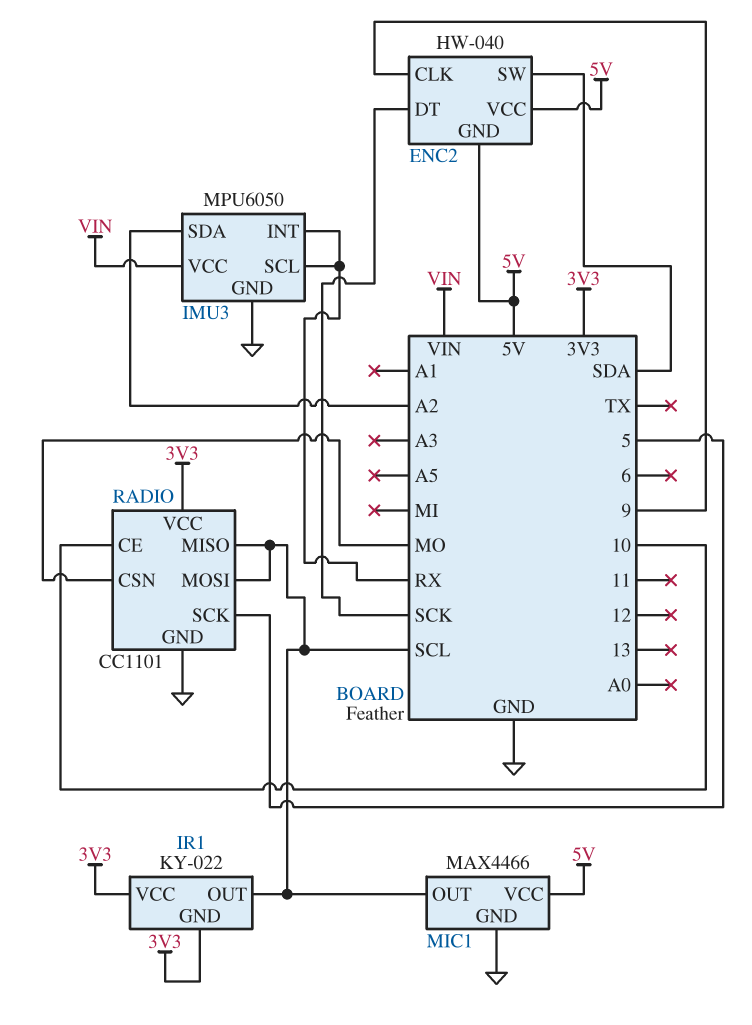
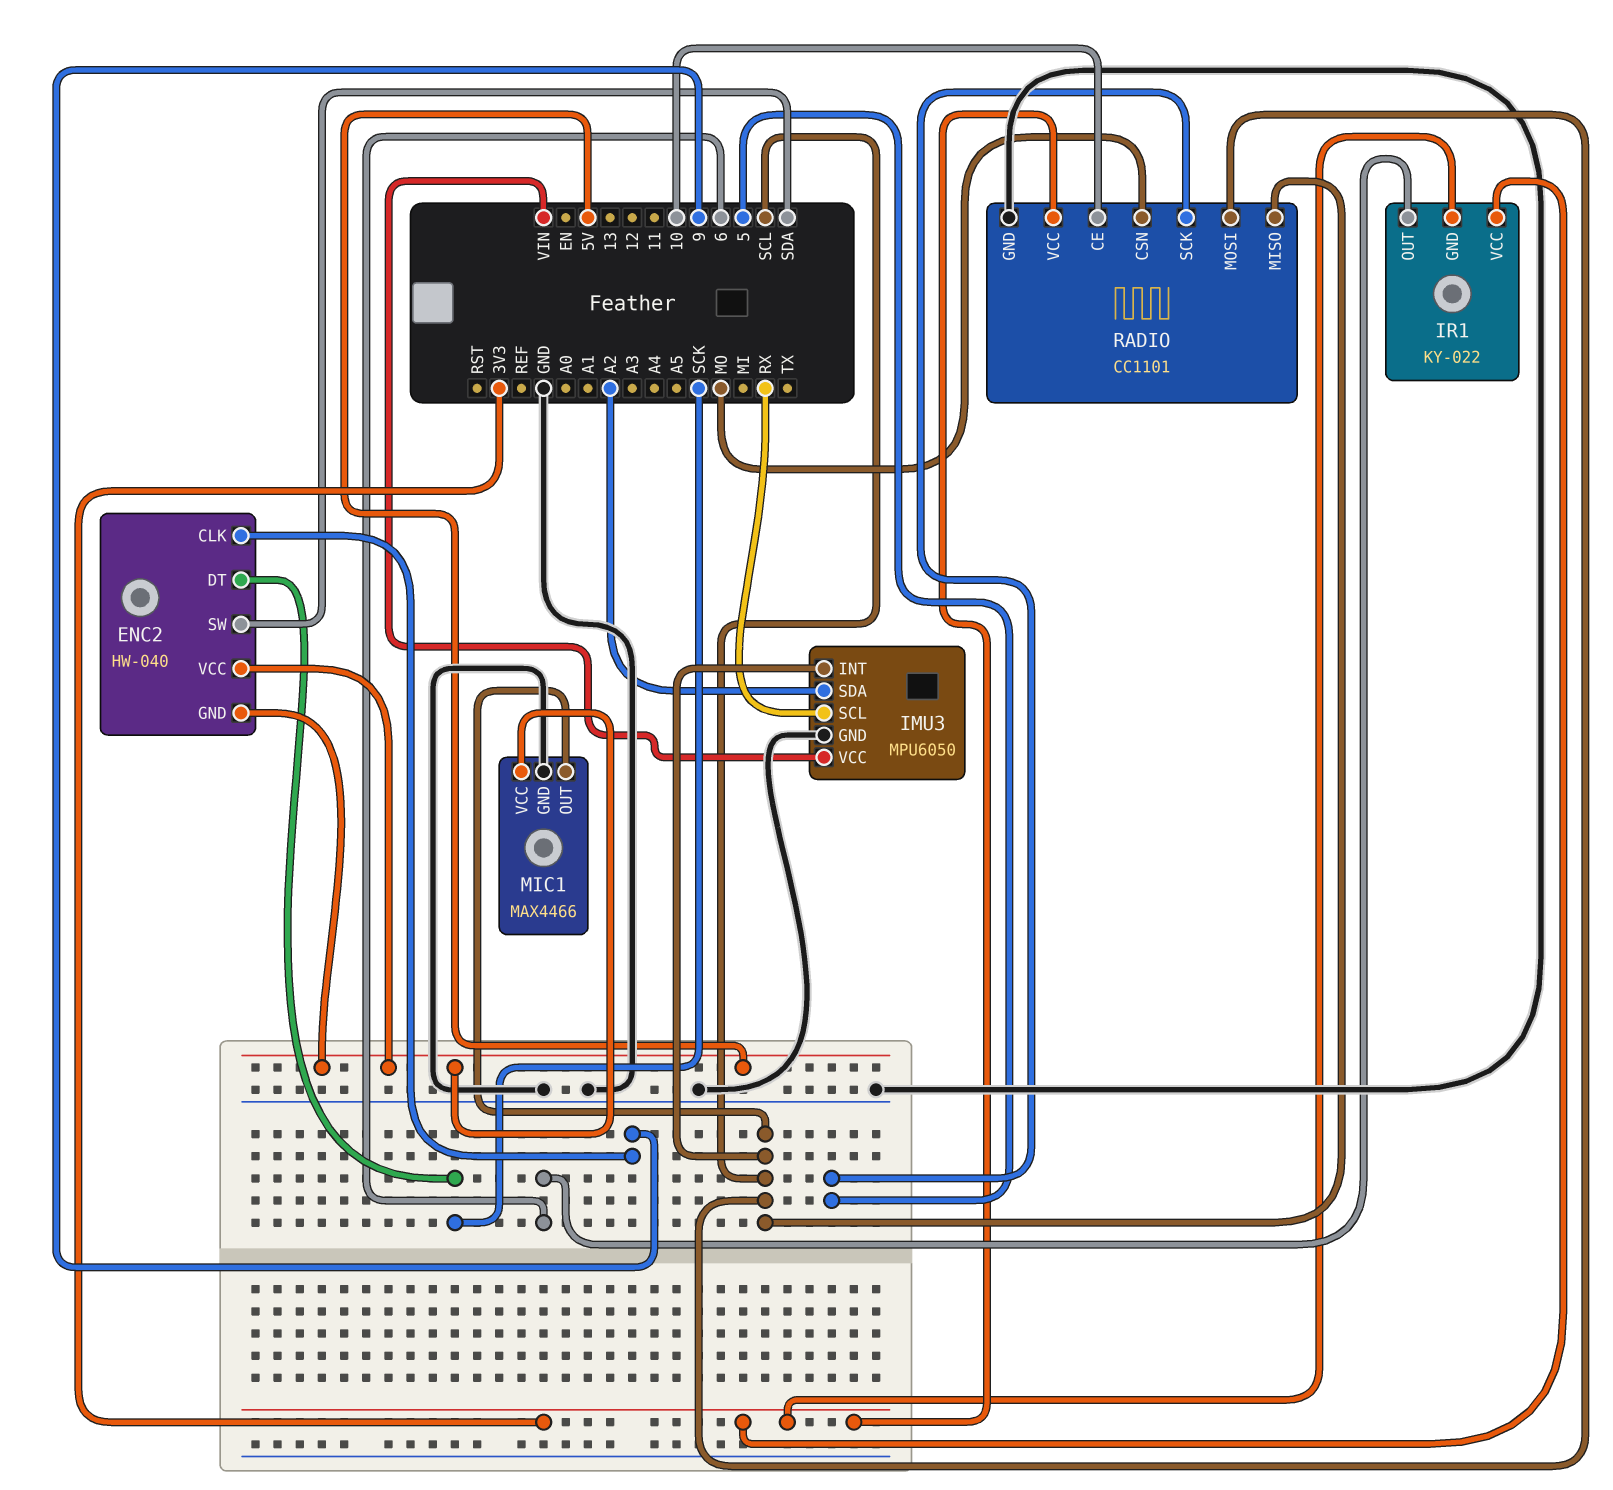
IMU3 pin INT: RX -> SCL
IR1 pin OUT: SCL -> 6

